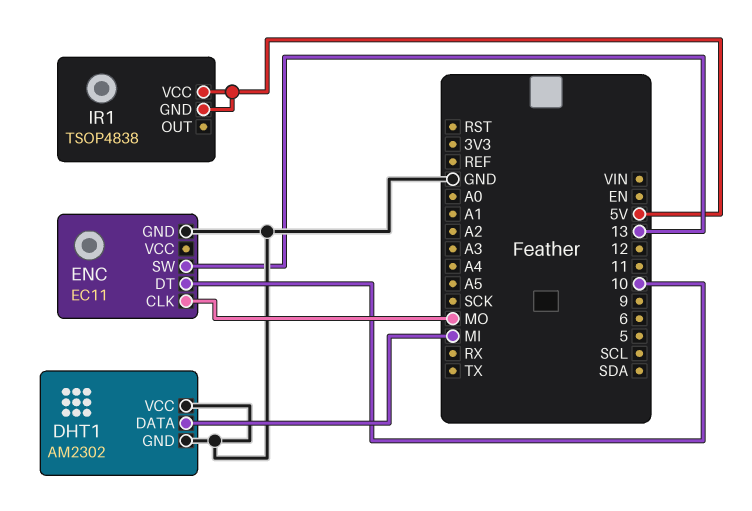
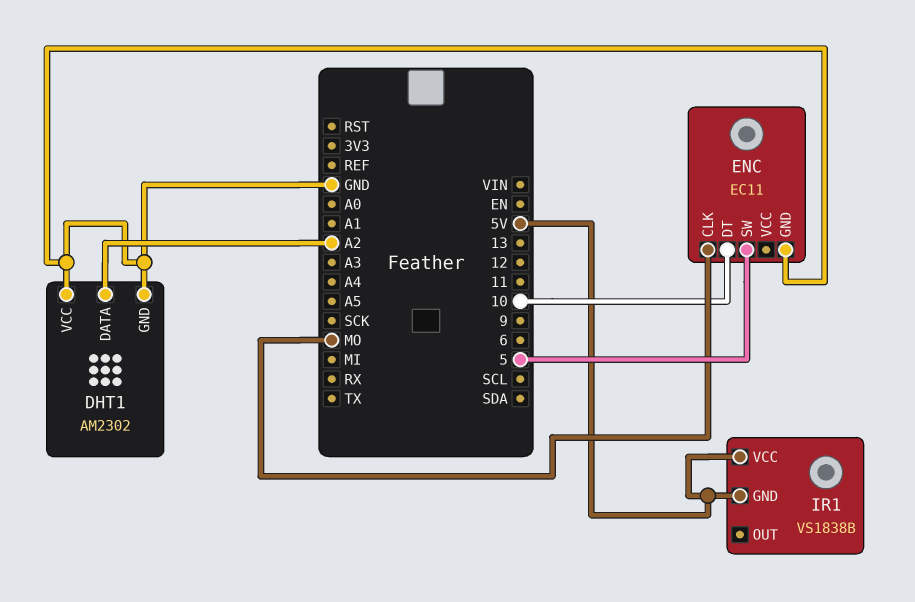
DHT1 pin DATA: MI -> A2
ENC pin SW: 13 -> 5
IR1: TSOP4838 -> VS1838B

